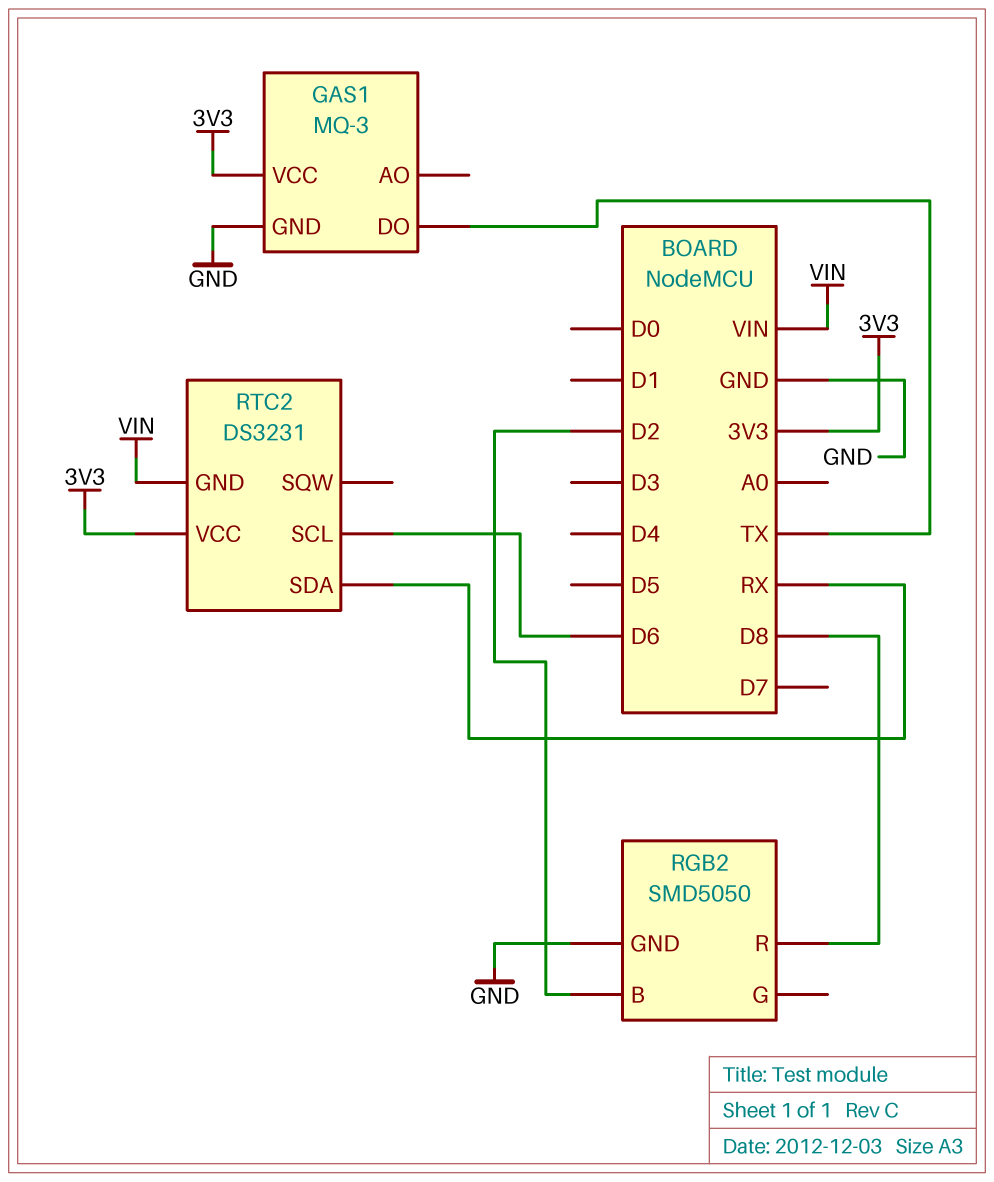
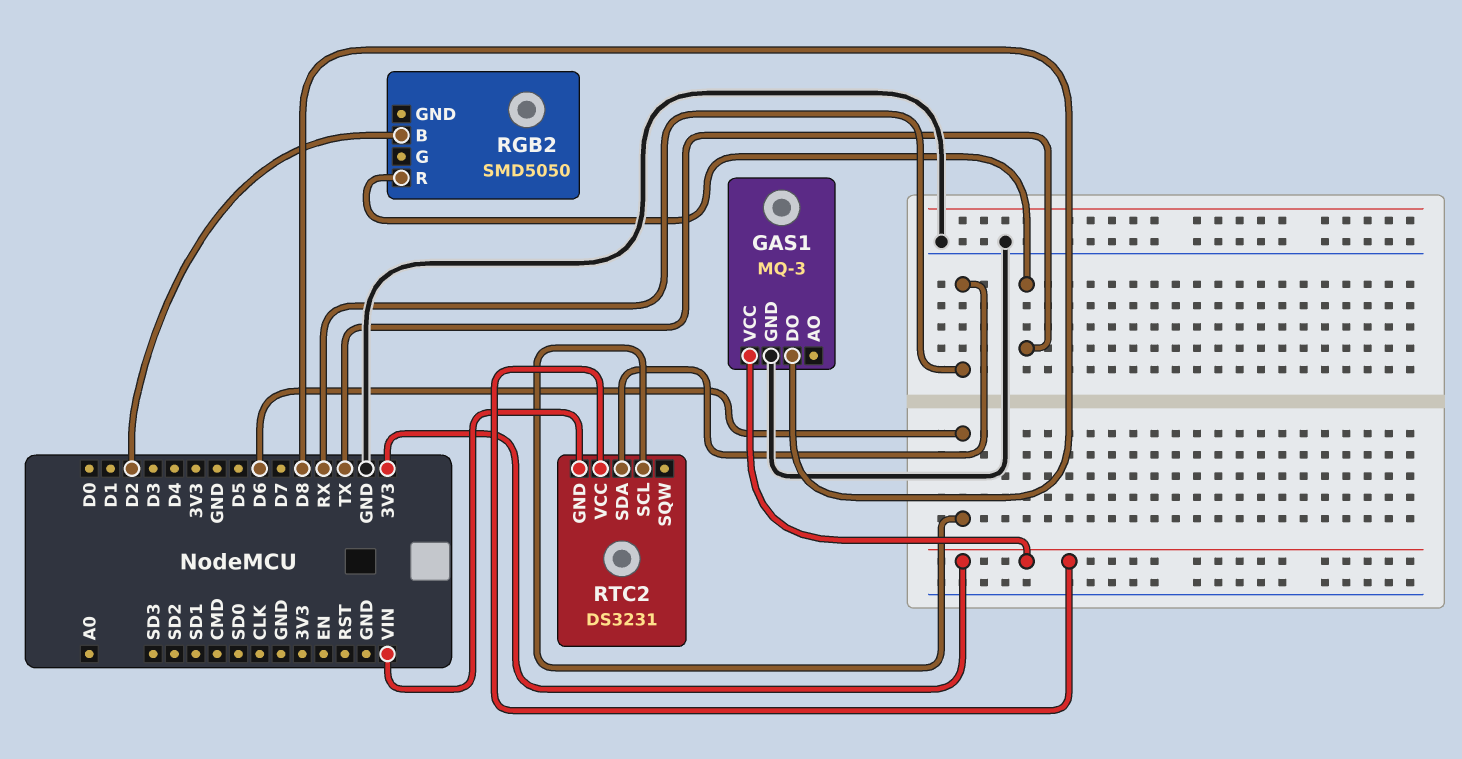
GAS1 pin DO: TX -> D8
RGB2 pin GND: GND -> none
RGB2 pin R: D8 -> TX

